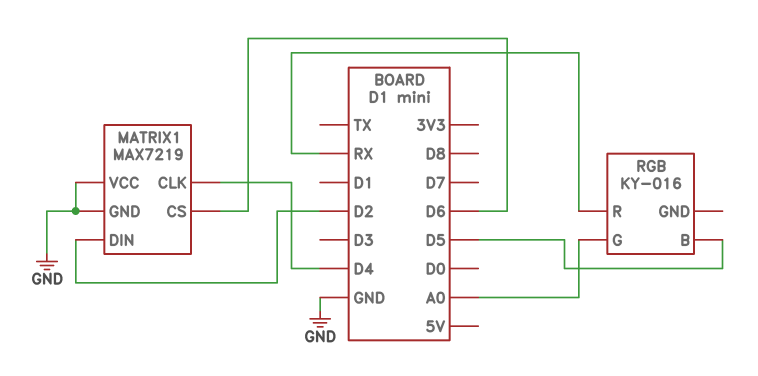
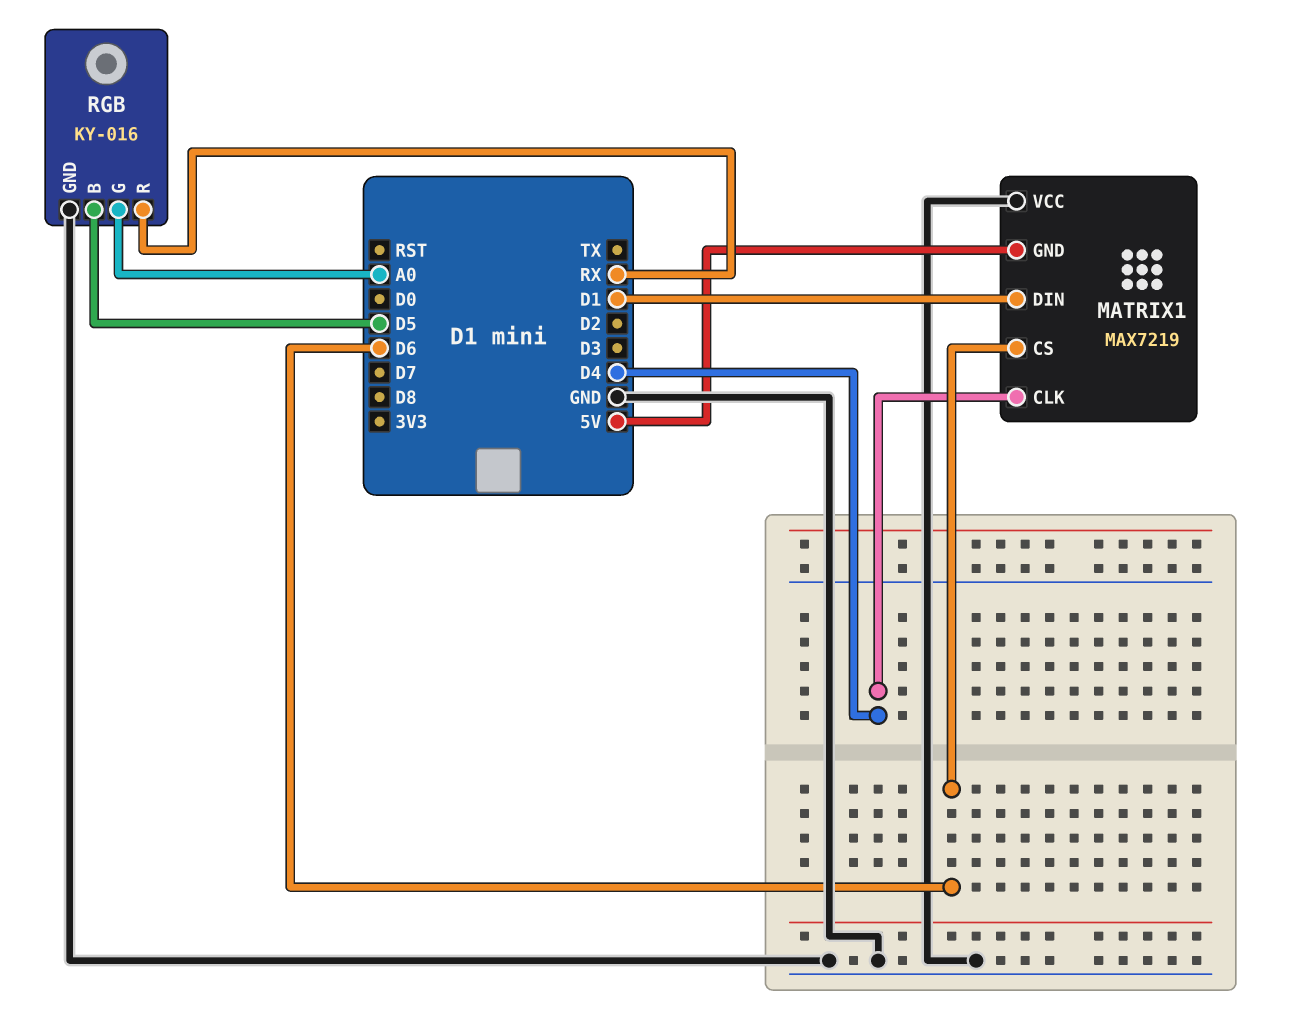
MATRIX1 pin DIN: D2 -> D1
MATRIX1 pin GND: GND -> 5V
RGB pin GND: none -> GND

